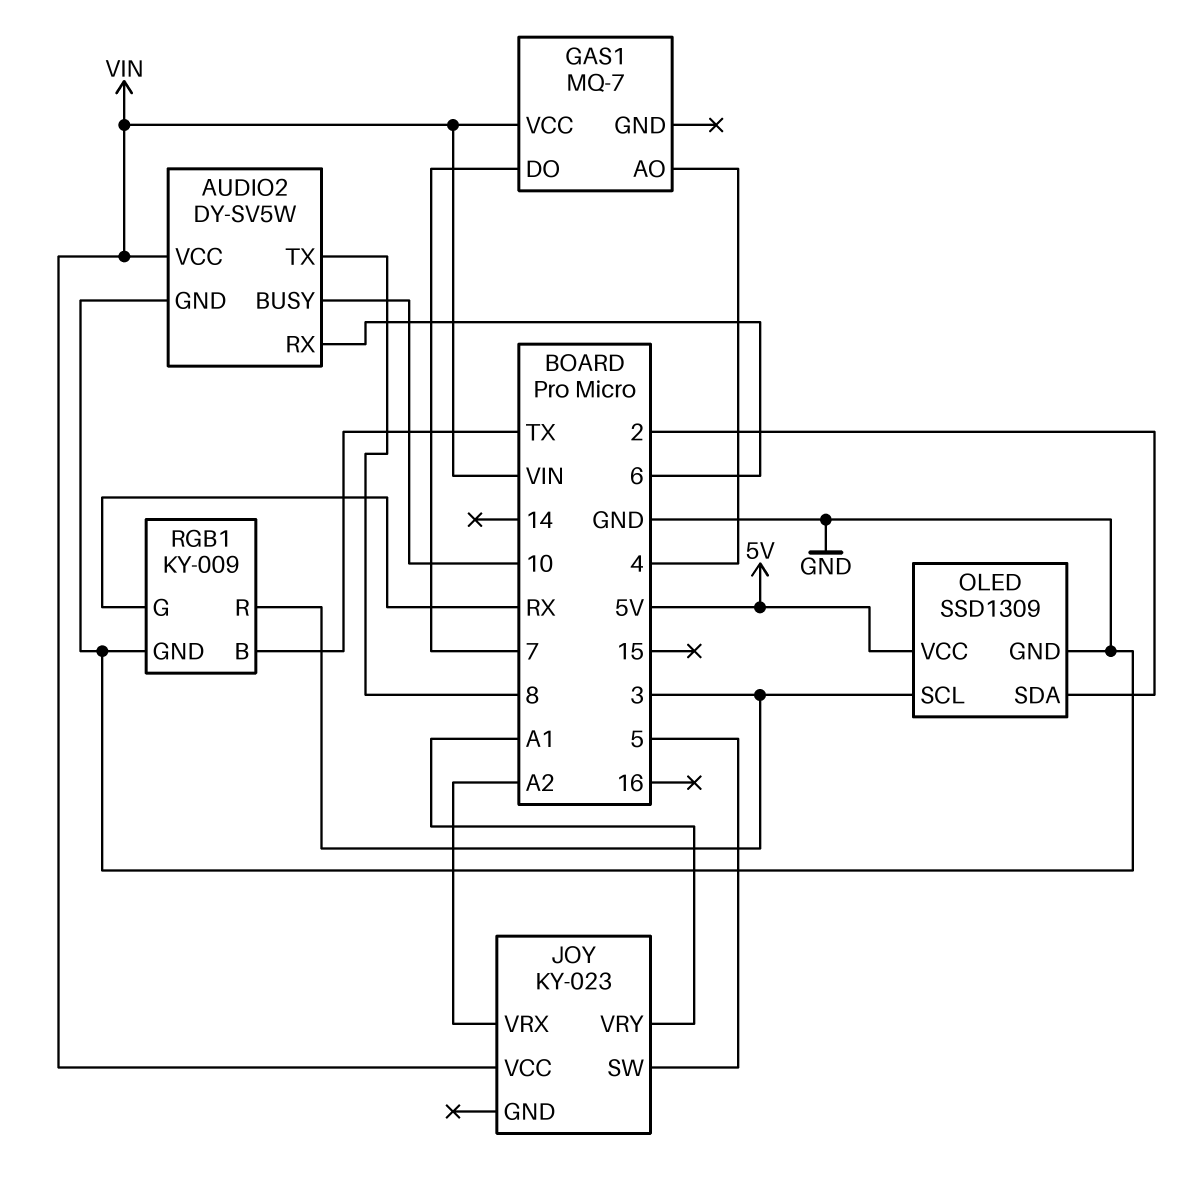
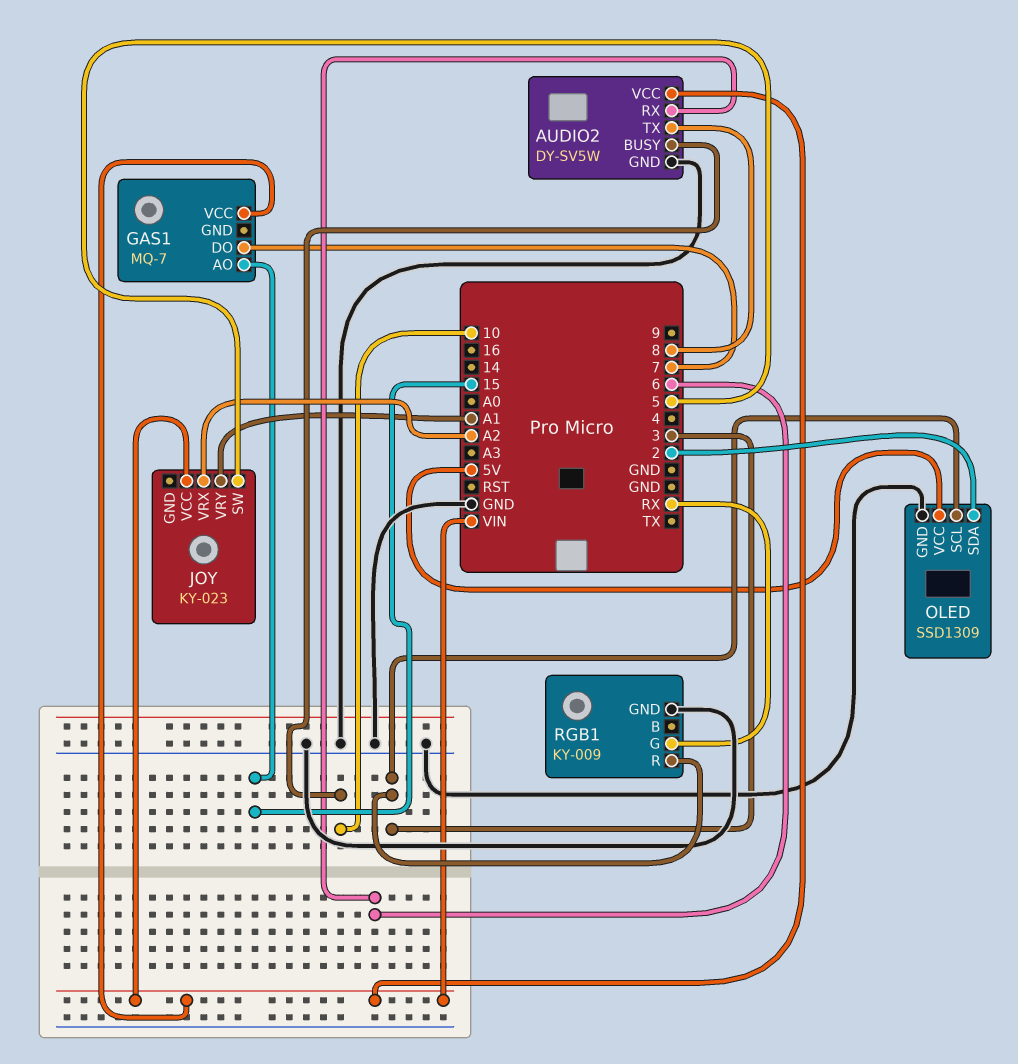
GAS1 pin AO: 4 -> 15
RGB1 pin B: TX -> none

